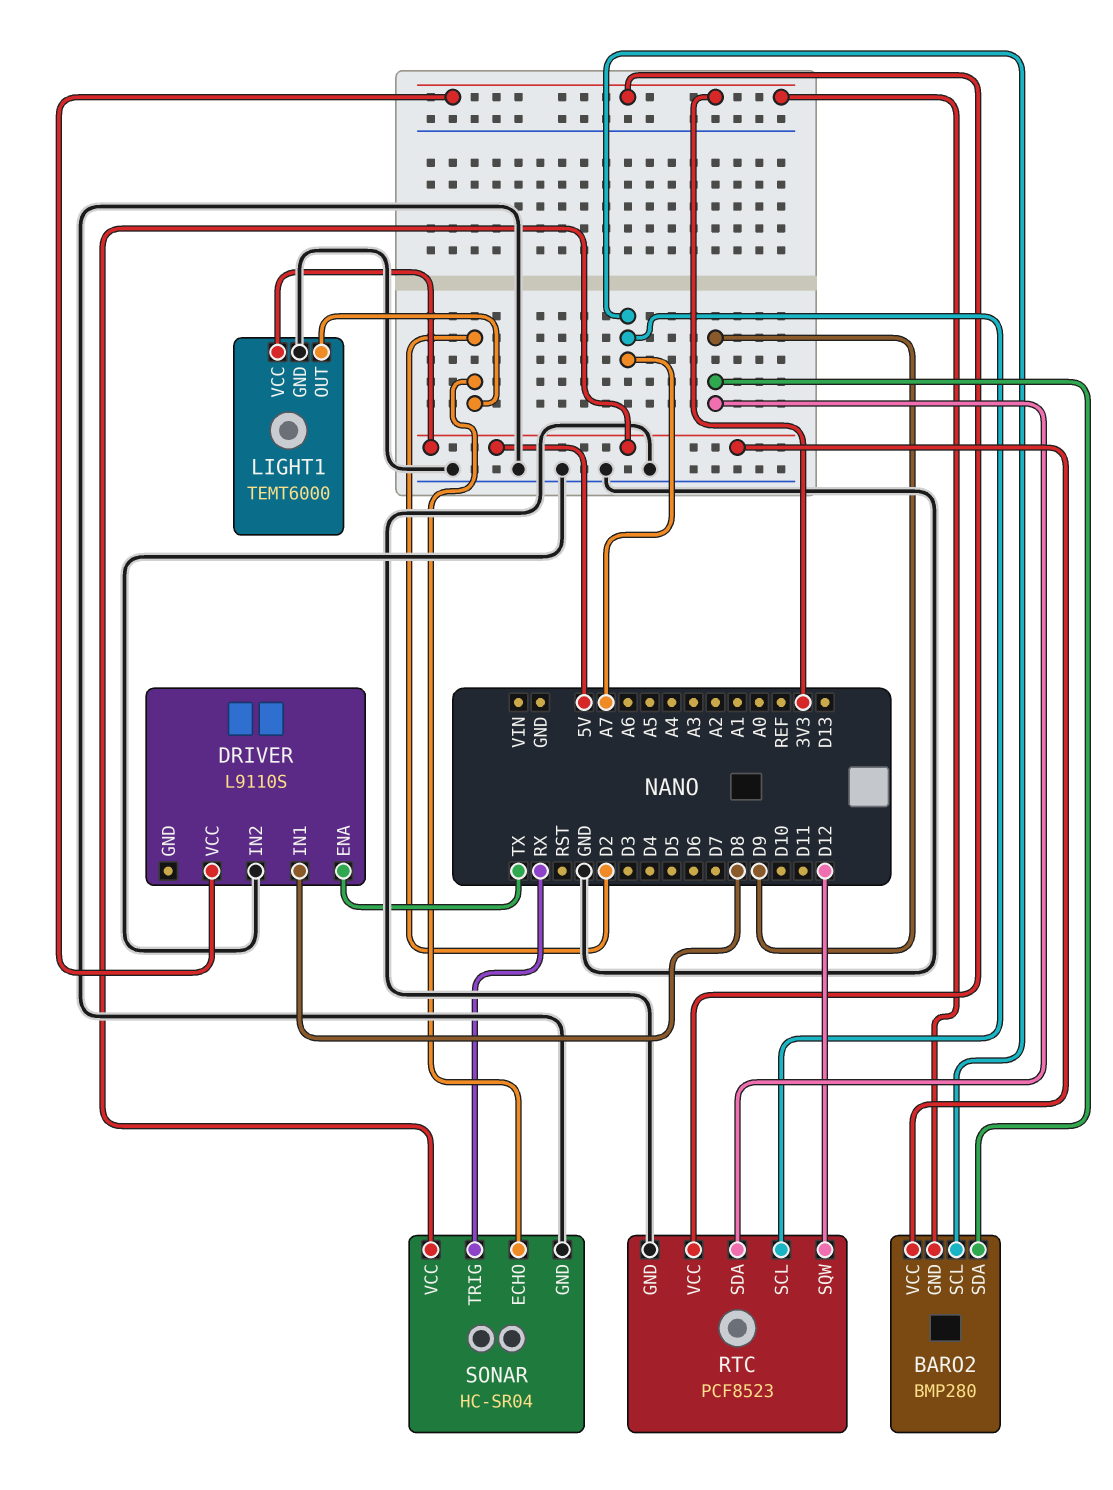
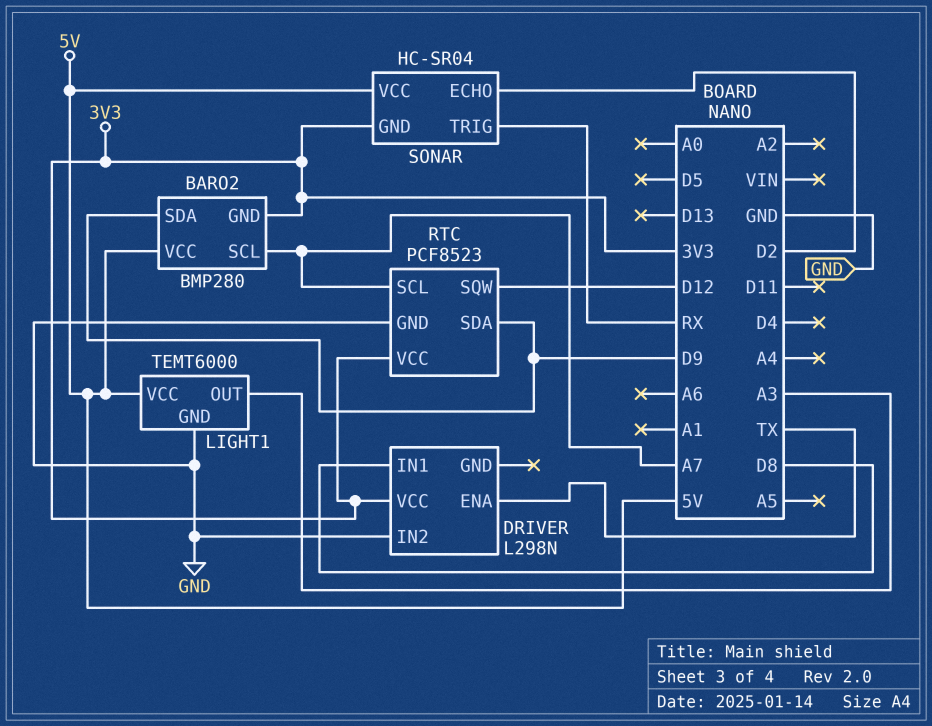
DRIVER: L9110S -> L298N
LIGHT1 pin OUT: D2 -> A3
SONAR pin GND: GND -> 3V3

